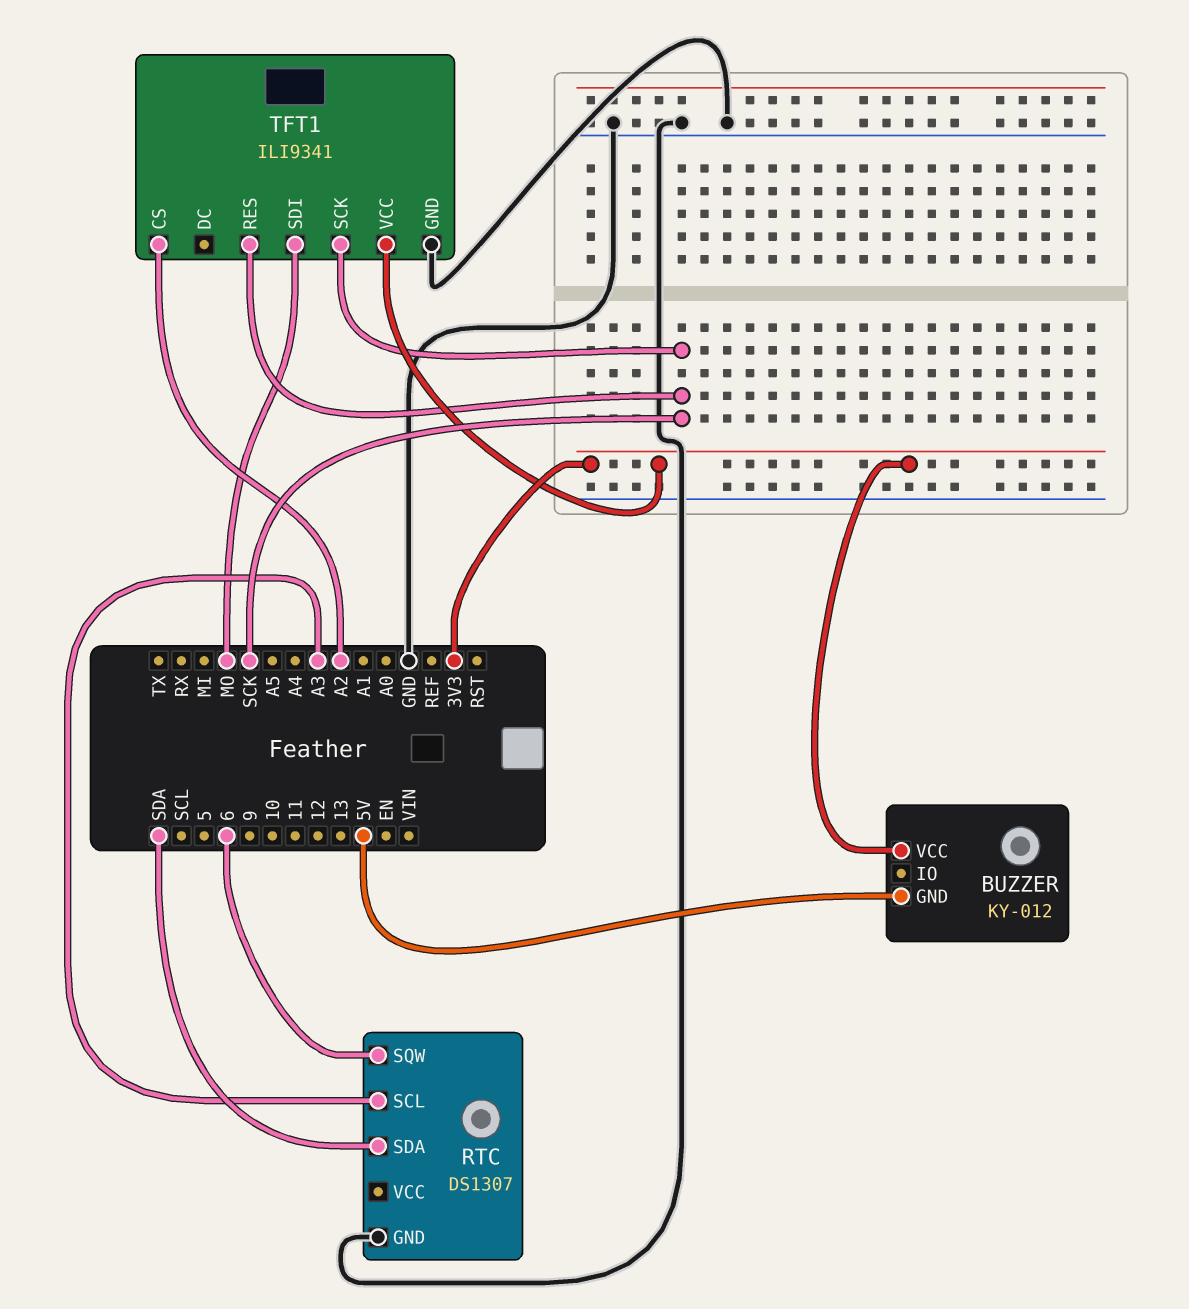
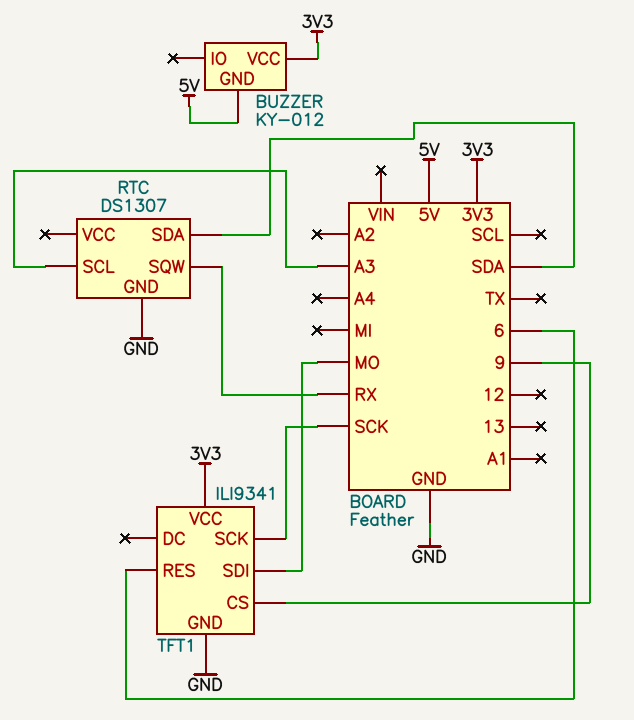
RTC pin SQW: 6 -> RX
TFT1 pin CS: A2 -> 9
TFT1 pin RES: SCK -> 6

